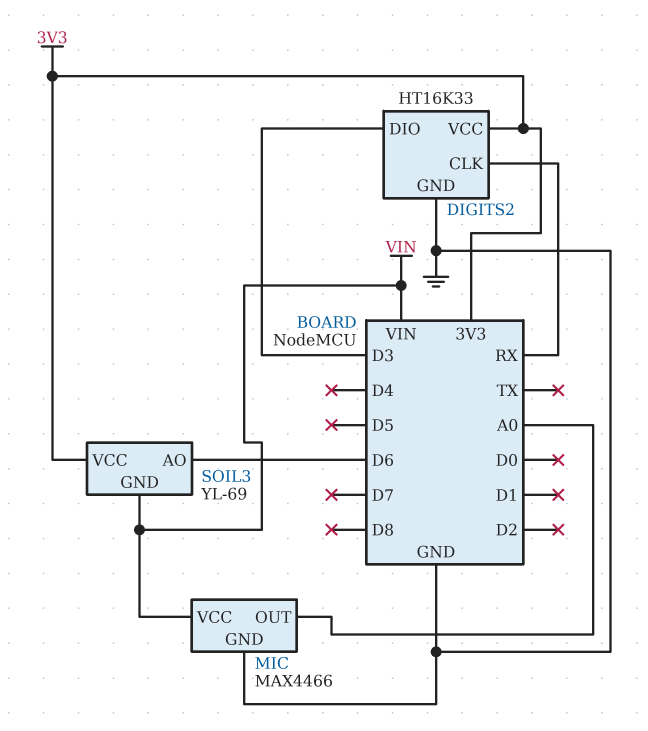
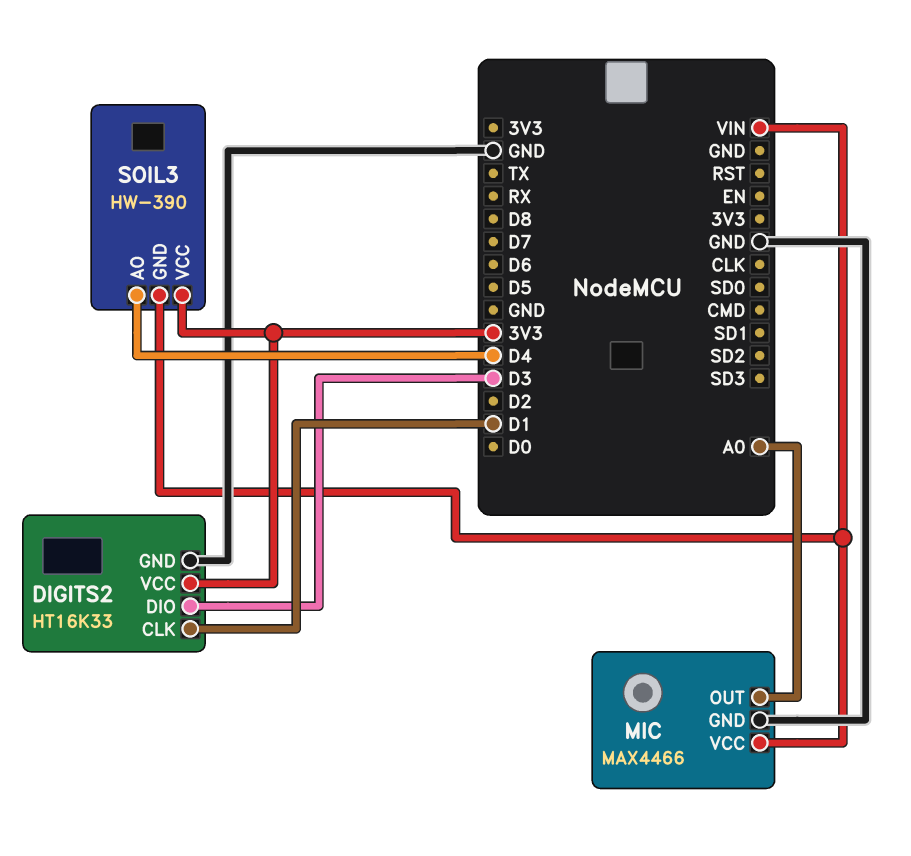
DIGITS2 pin CLK: RX -> D1
SOIL3: YL-69 -> HW-390
SOIL3 pin AO: D6 -> D4

